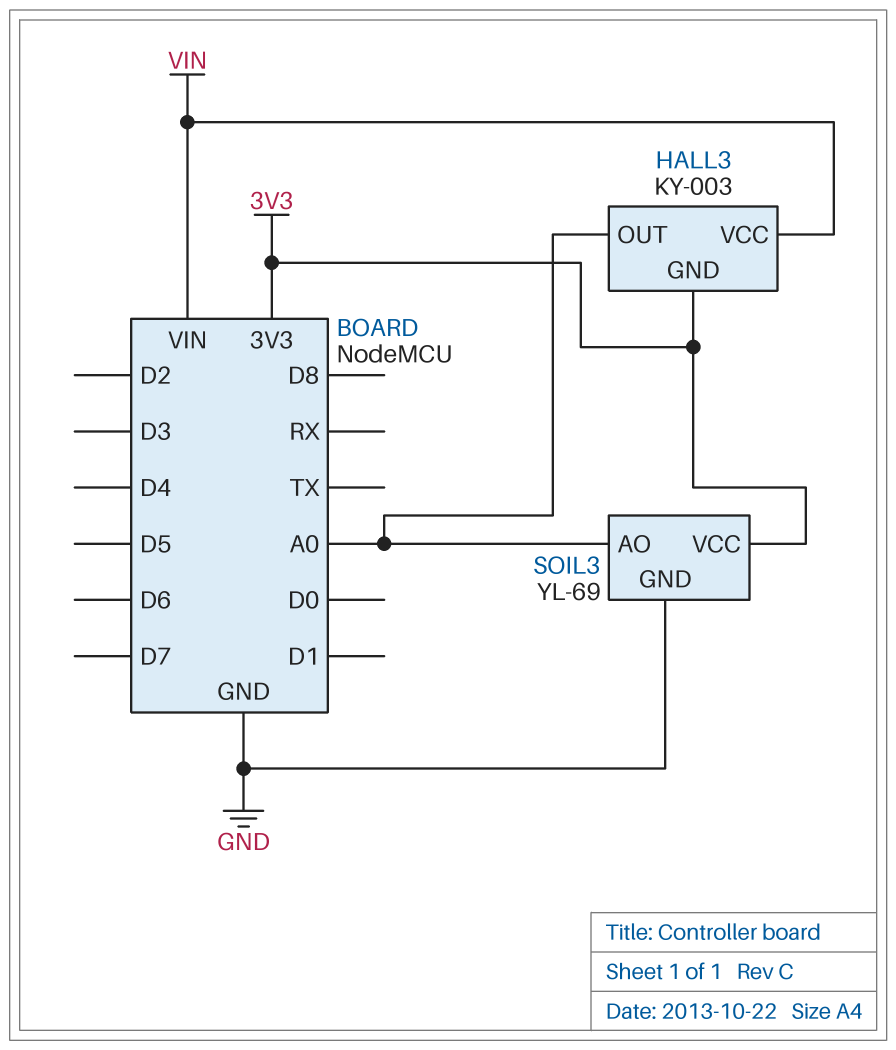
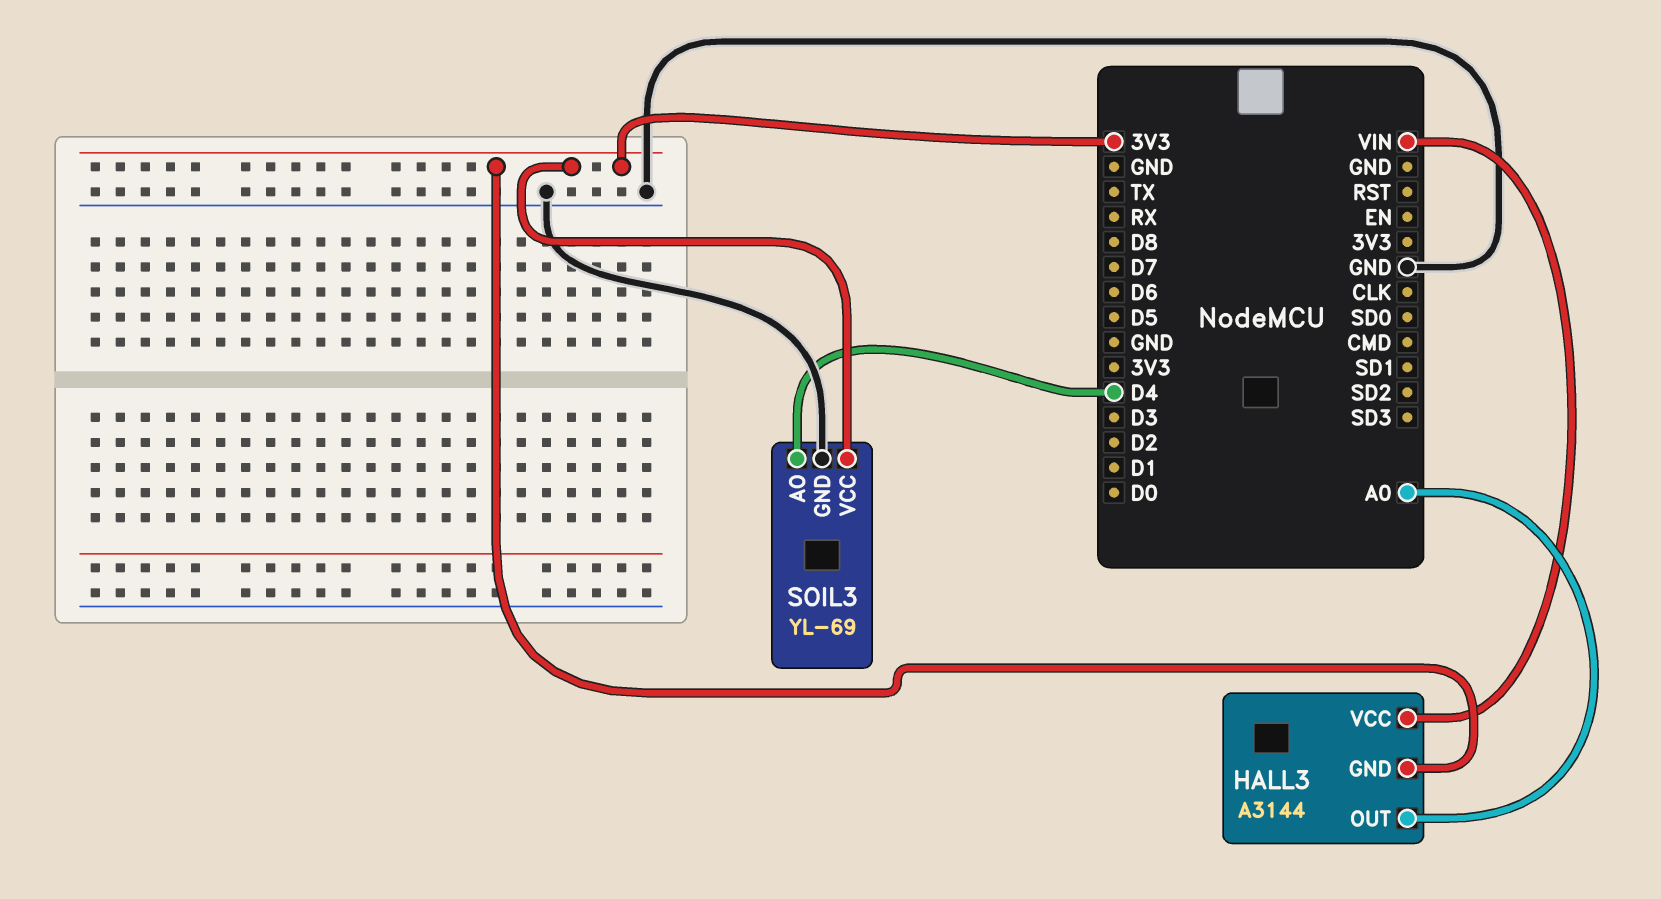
HALL3: KY-003 -> A3144
SOIL3 pin AO: A0 -> D4

